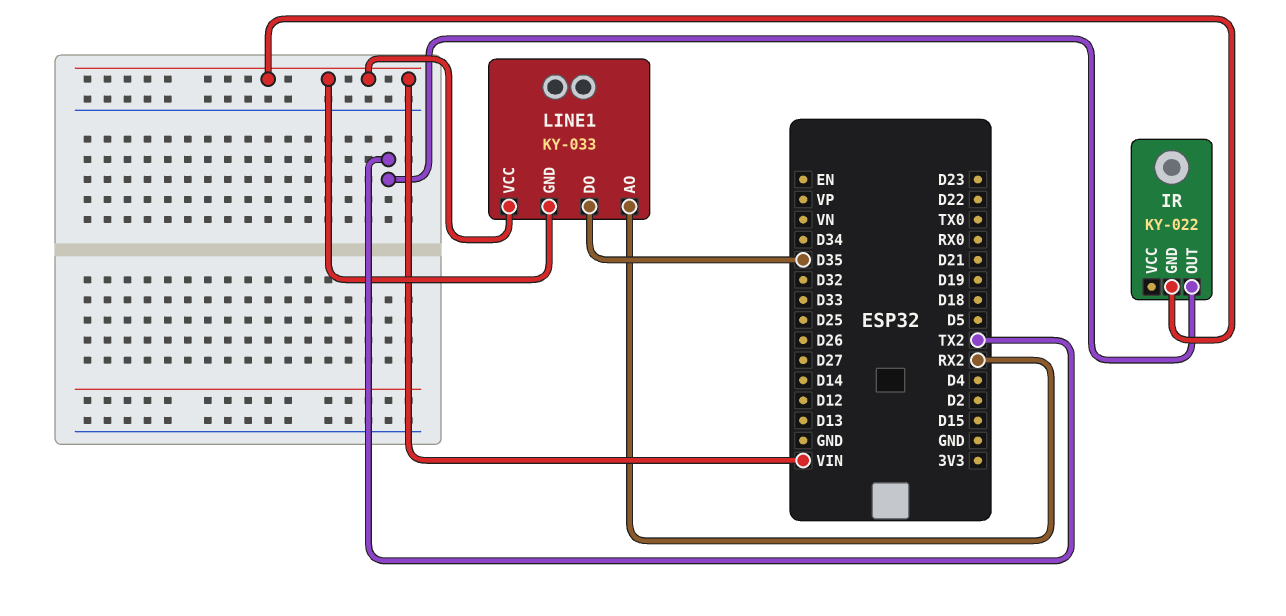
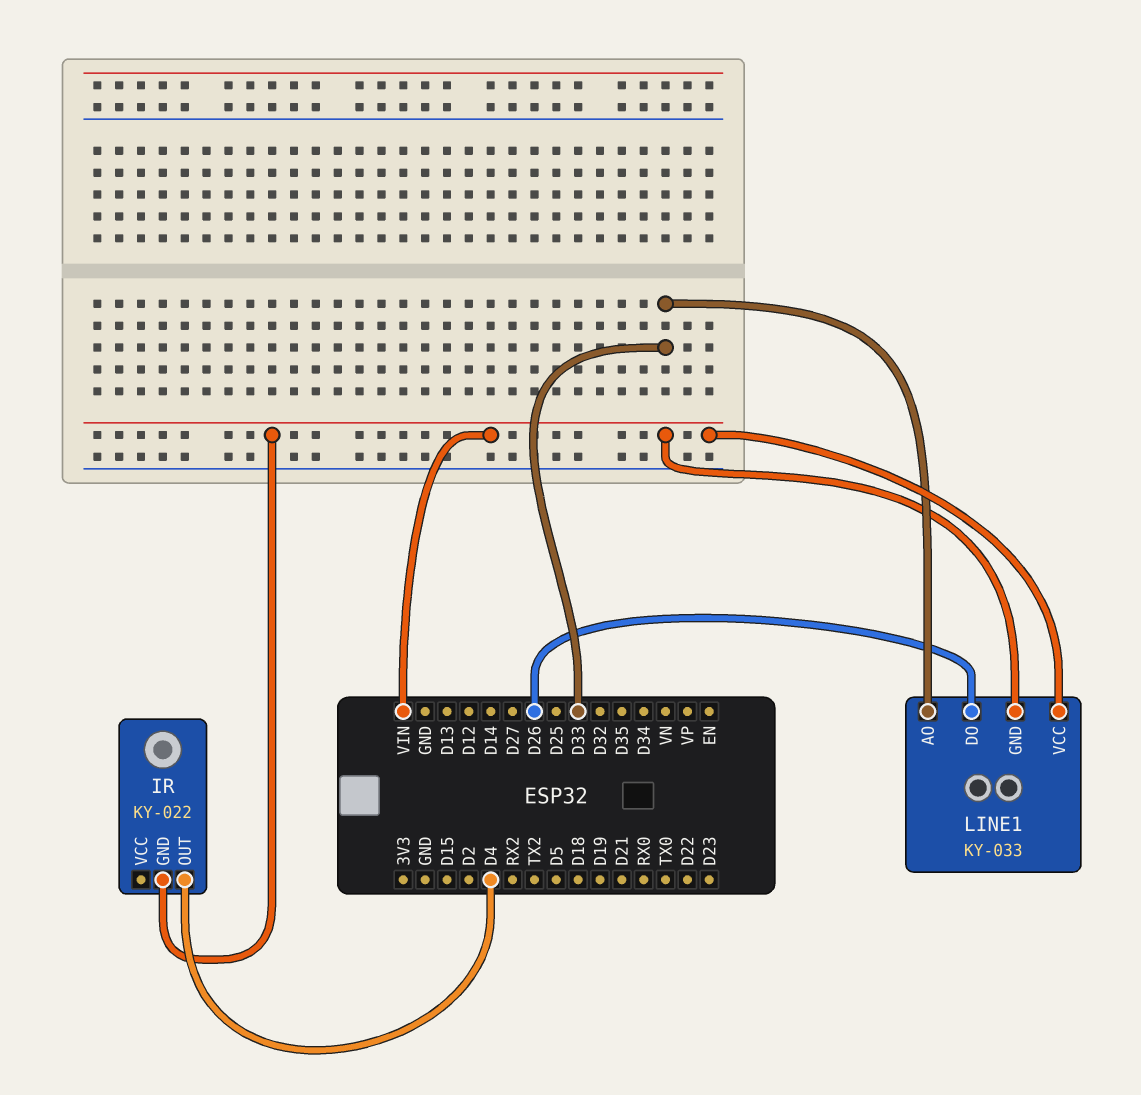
IR pin OUT: TX2 -> D4
LINE1 pin AO: RX2 -> D33
LINE1 pin DO: D35 -> D26

